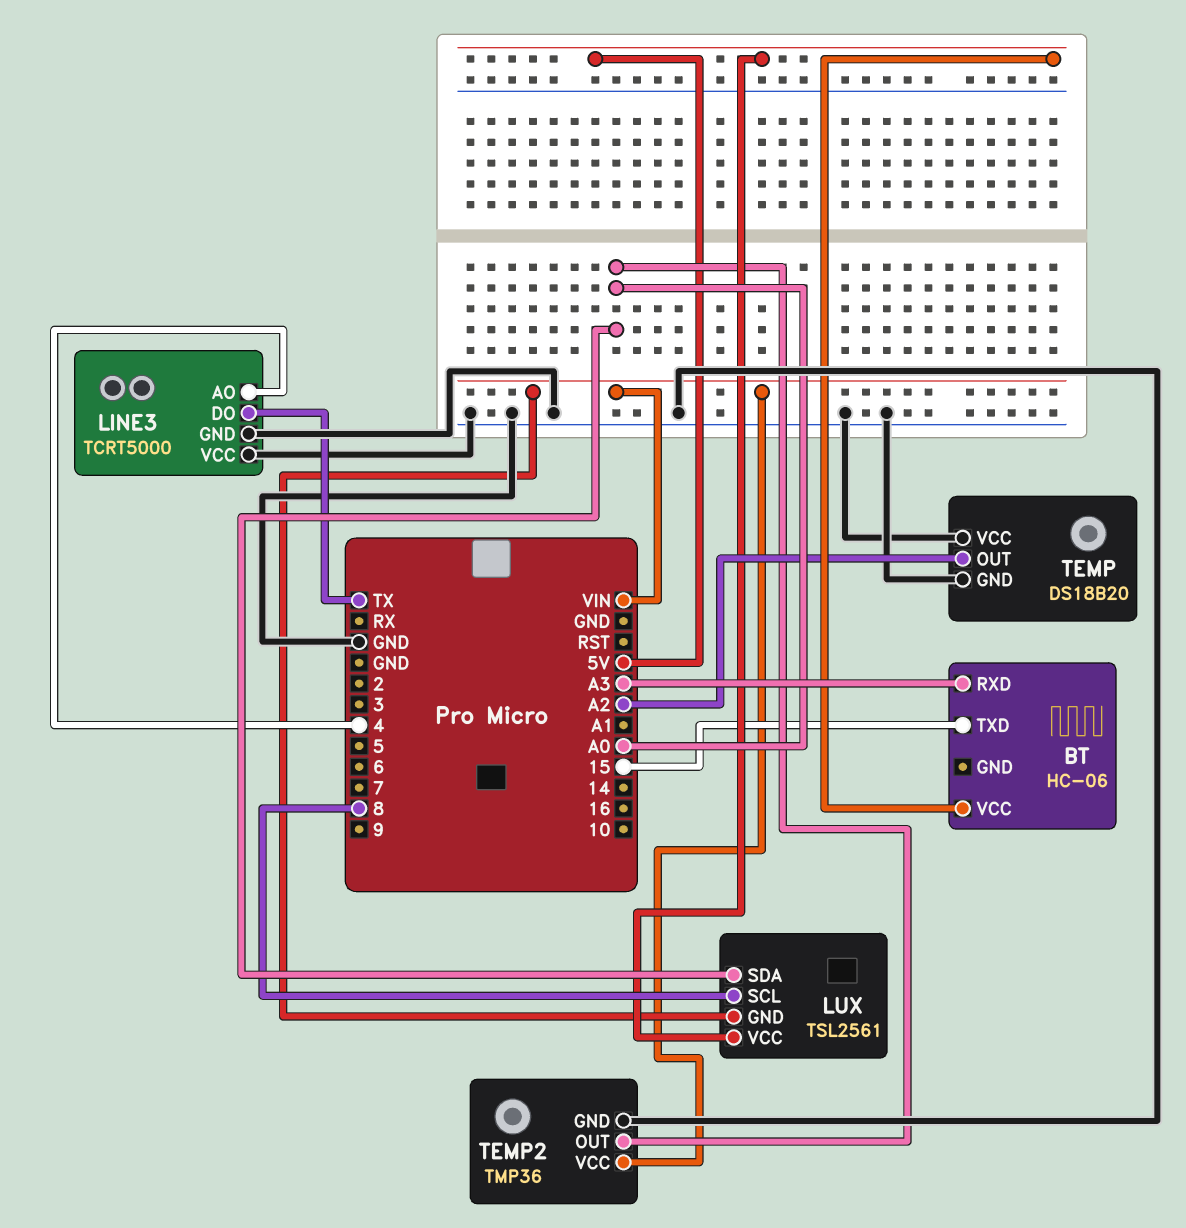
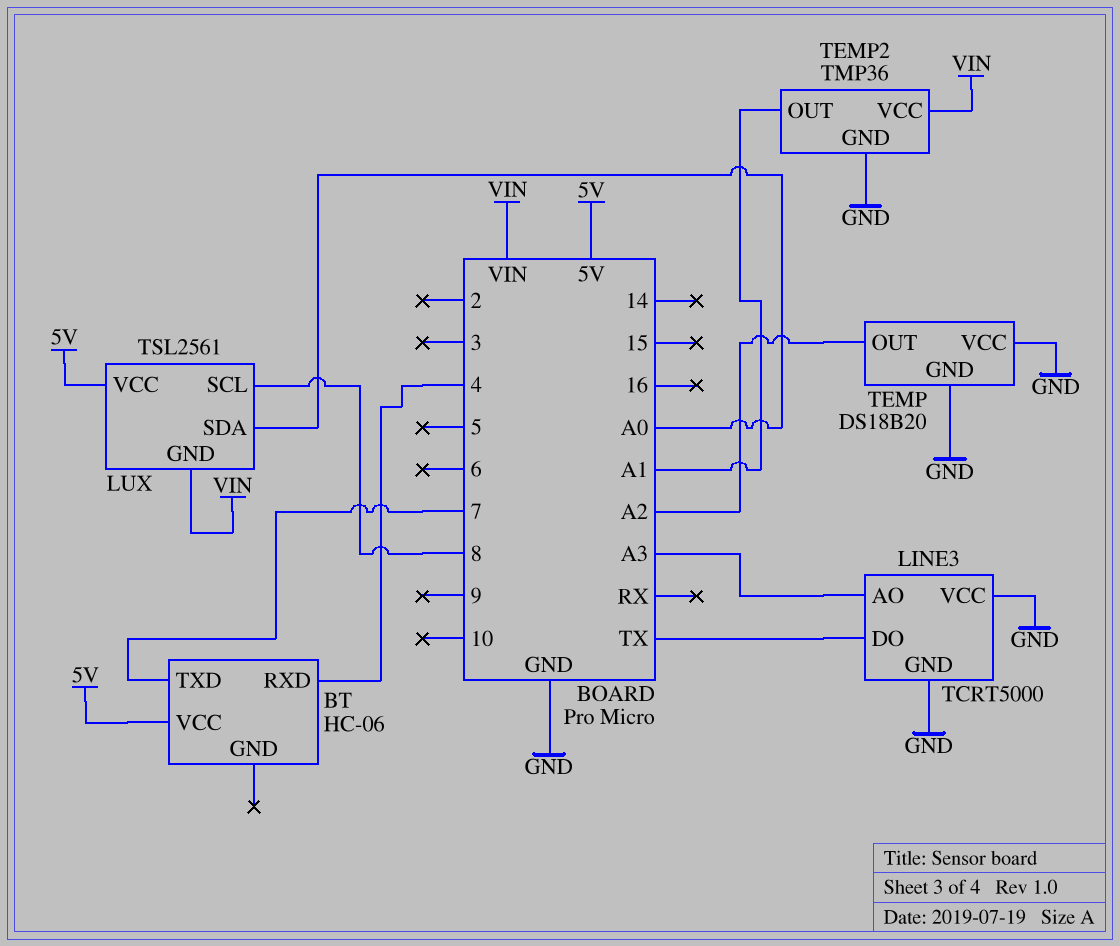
BT pin RXD: A3 -> 4
BT pin TXD: 15 -> 7
LINE3 pin AO: 4 -> A3
TEMP2 pin OUT: A0 -> A1

